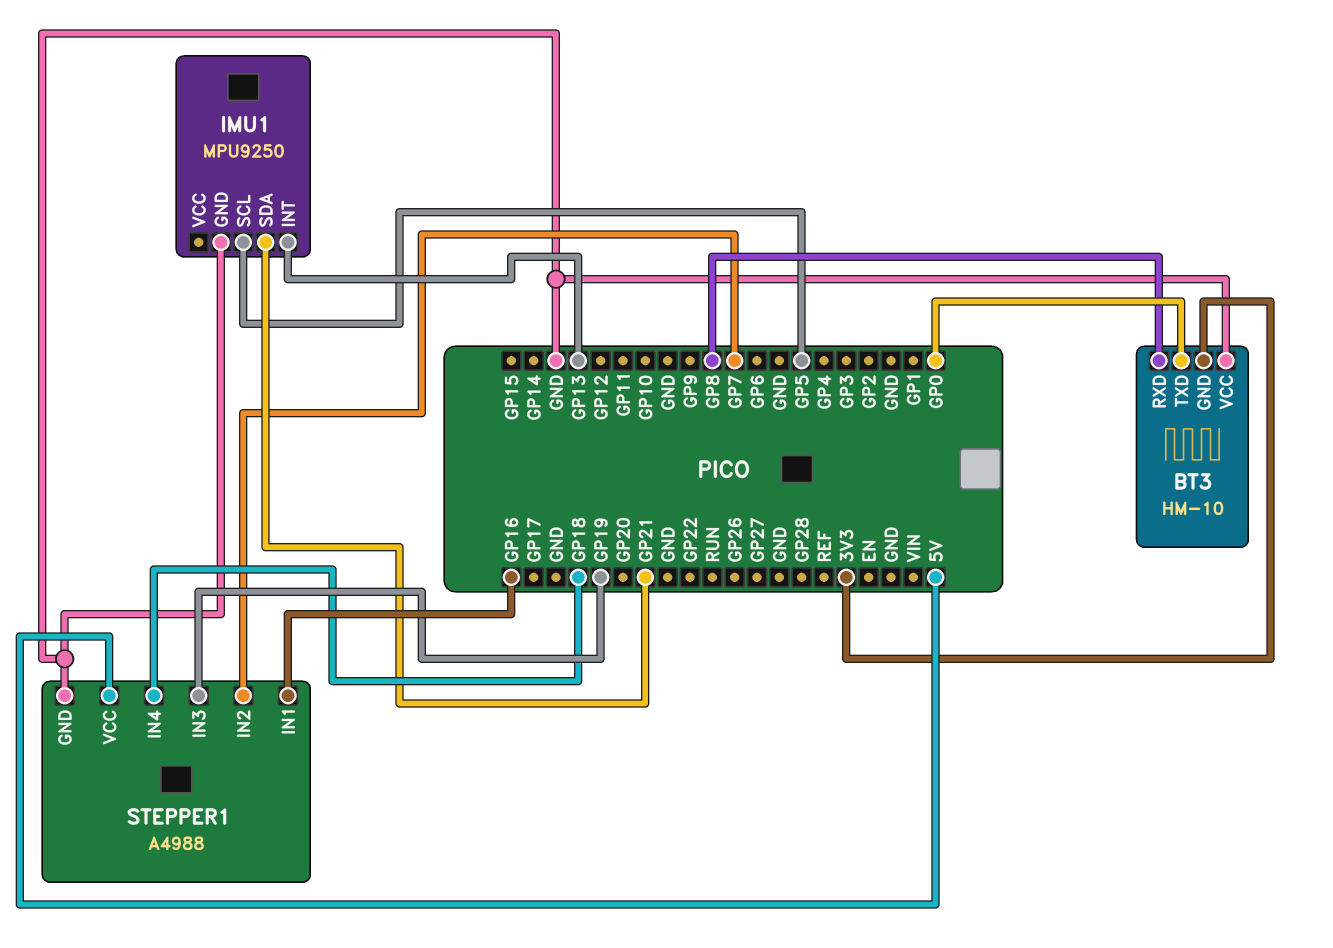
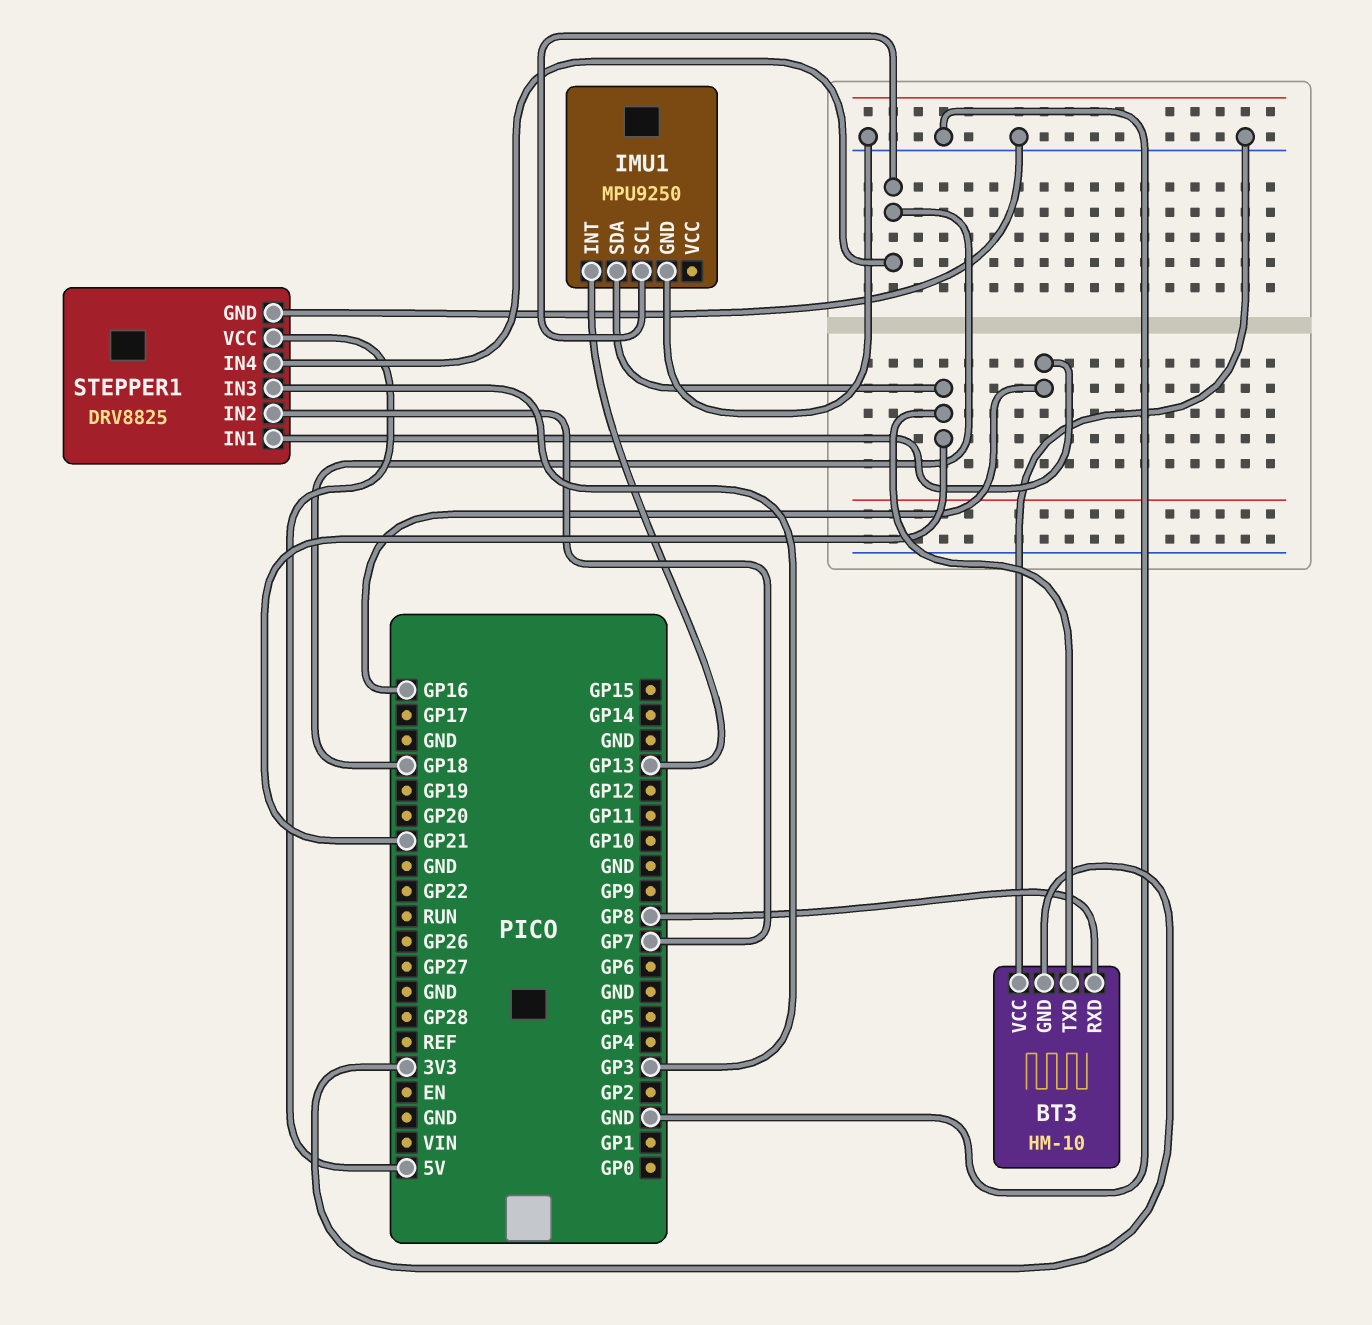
BT3 pin TXD: GP0 -> GP21
IMU1 pin SCL: GP5 -> GP18
STEPPER1: A4988 -> DRV8825
STEPPER1 pin IN3: GP19 -> GP3

